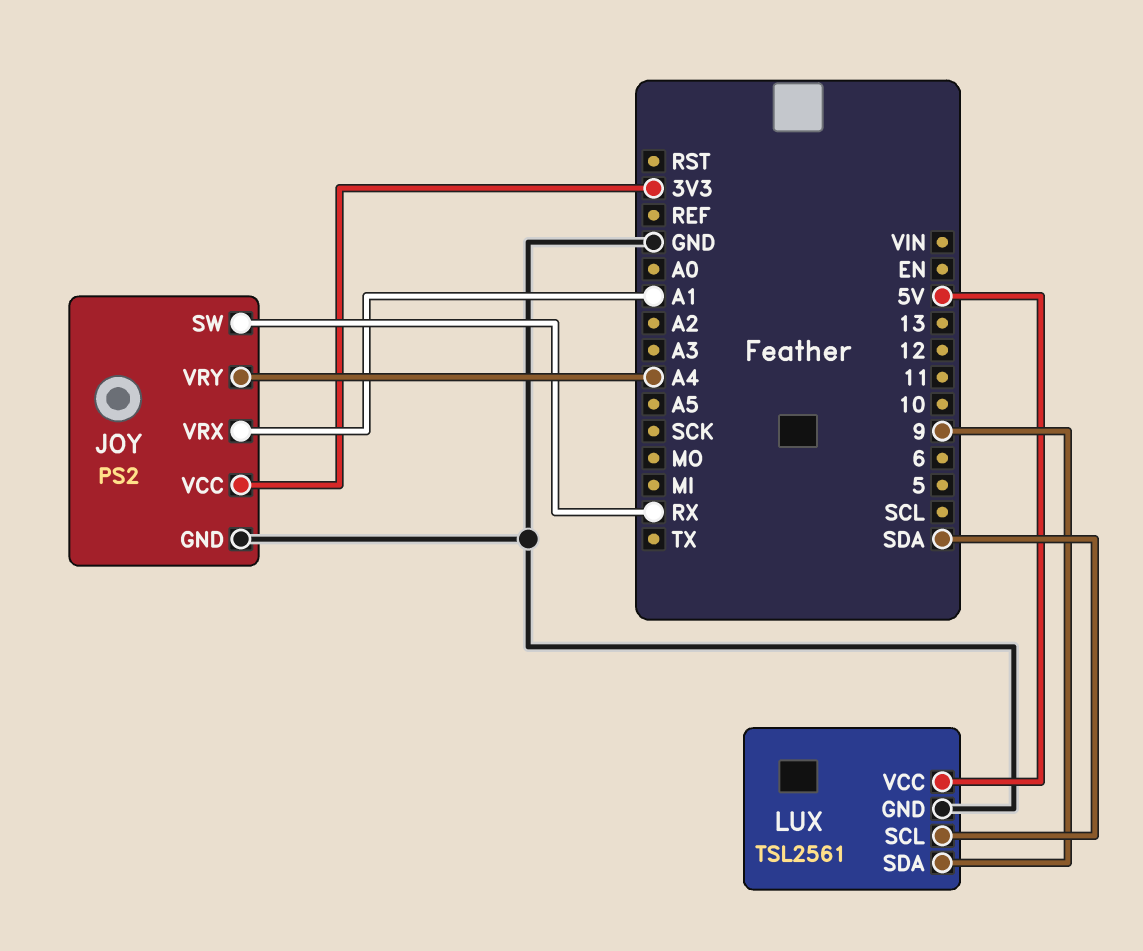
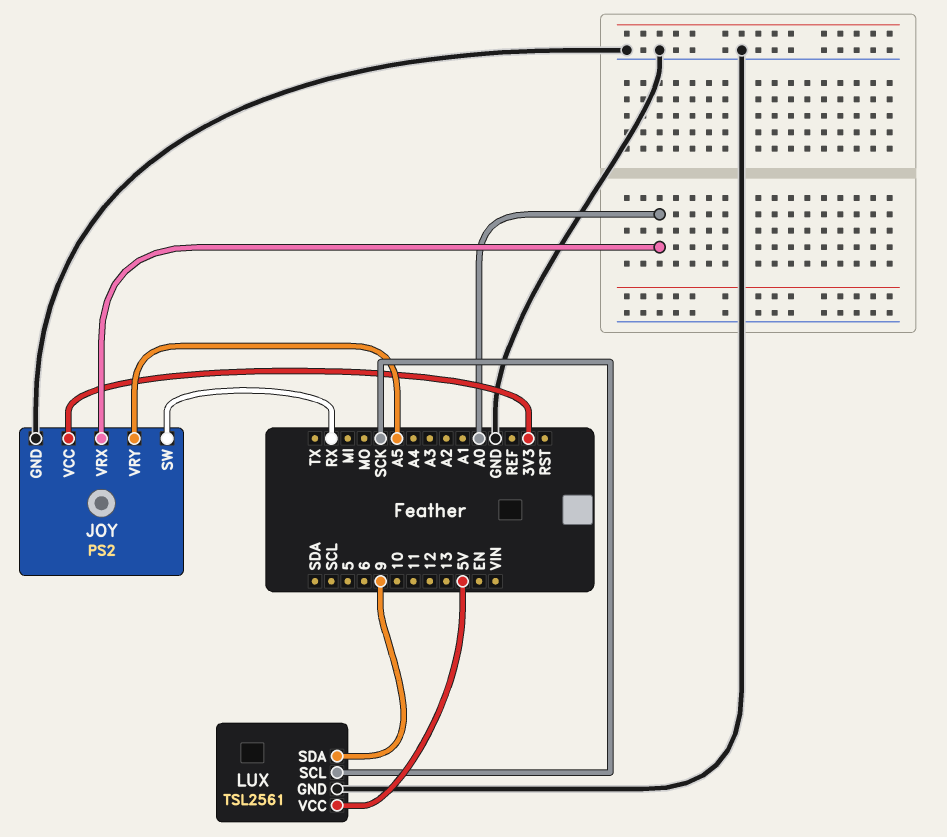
JOY pin VRX: A1 -> A0
JOY pin VRY: A4 -> A5
LUX pin SCL: SDA -> SCK

